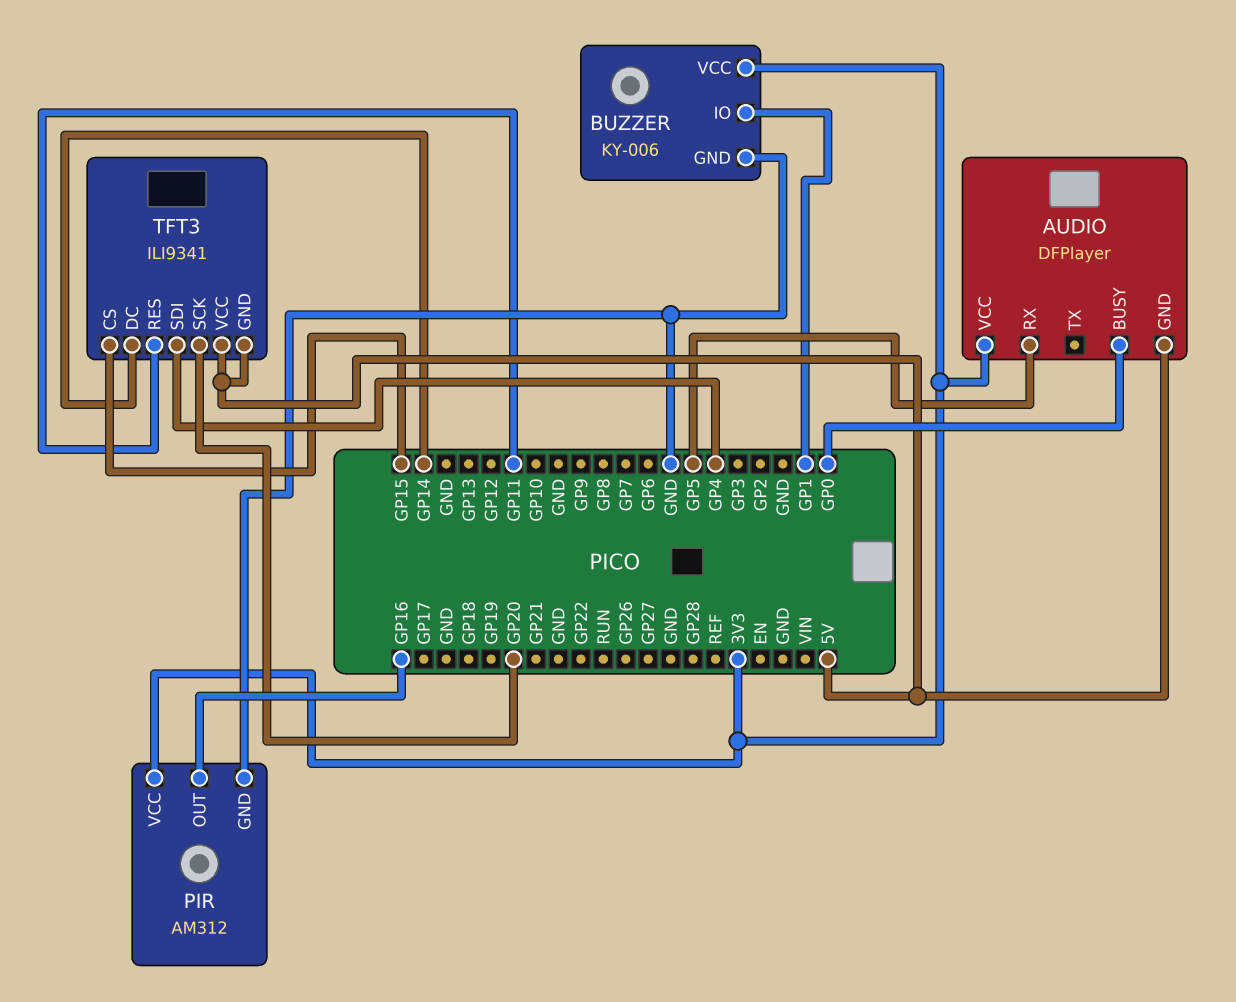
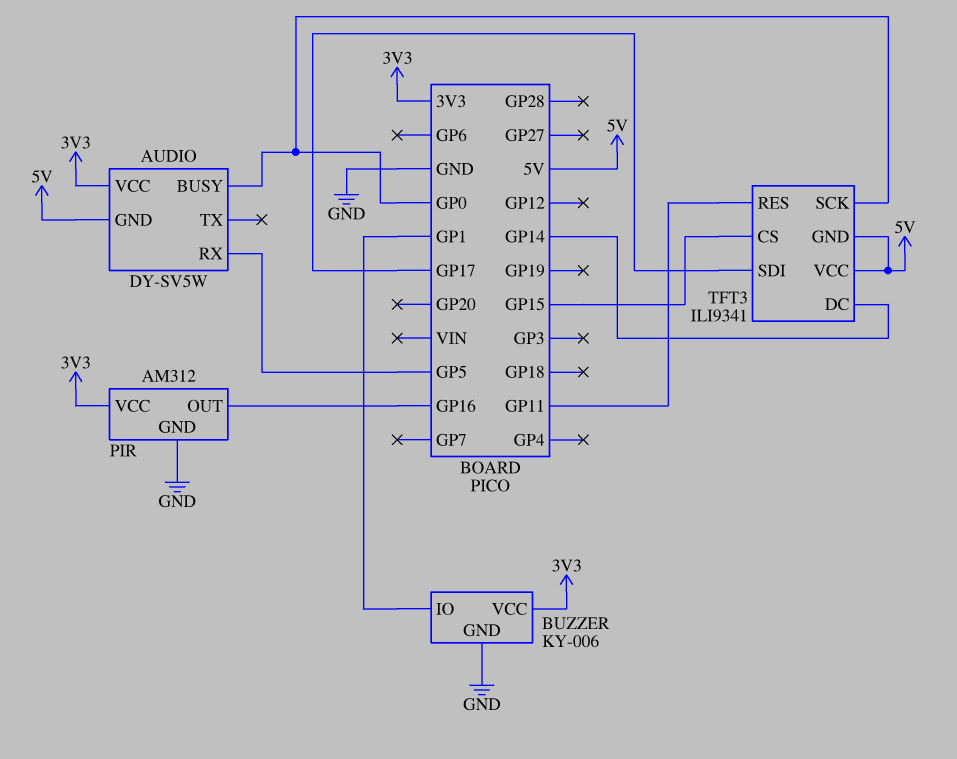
AUDIO: DFPlayer -> DY-SV5W
TFT3 pin SCK: GP20 -> GP0
TFT3 pin SDI: GP4 -> GP17

